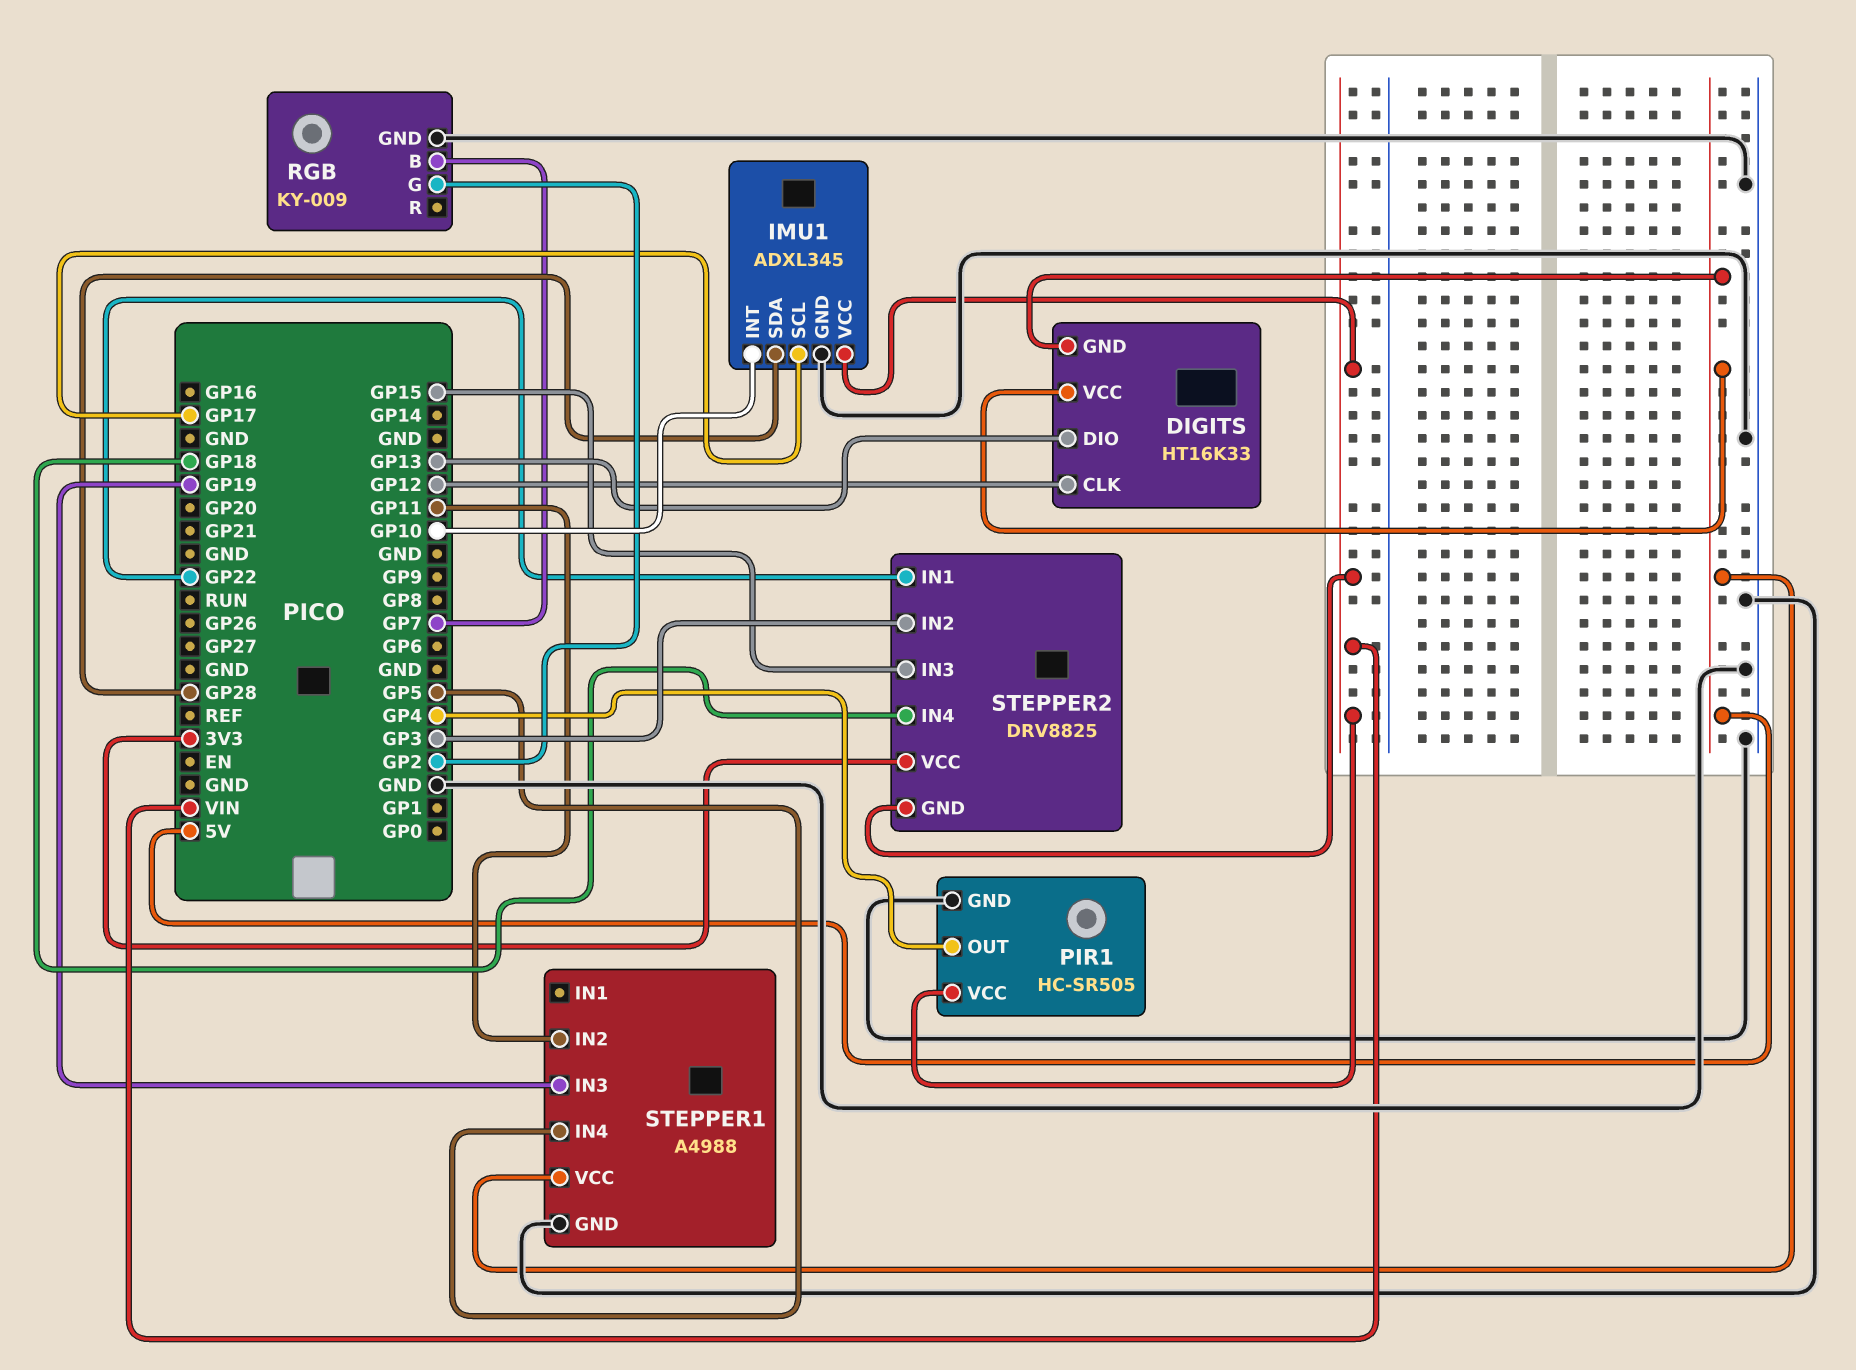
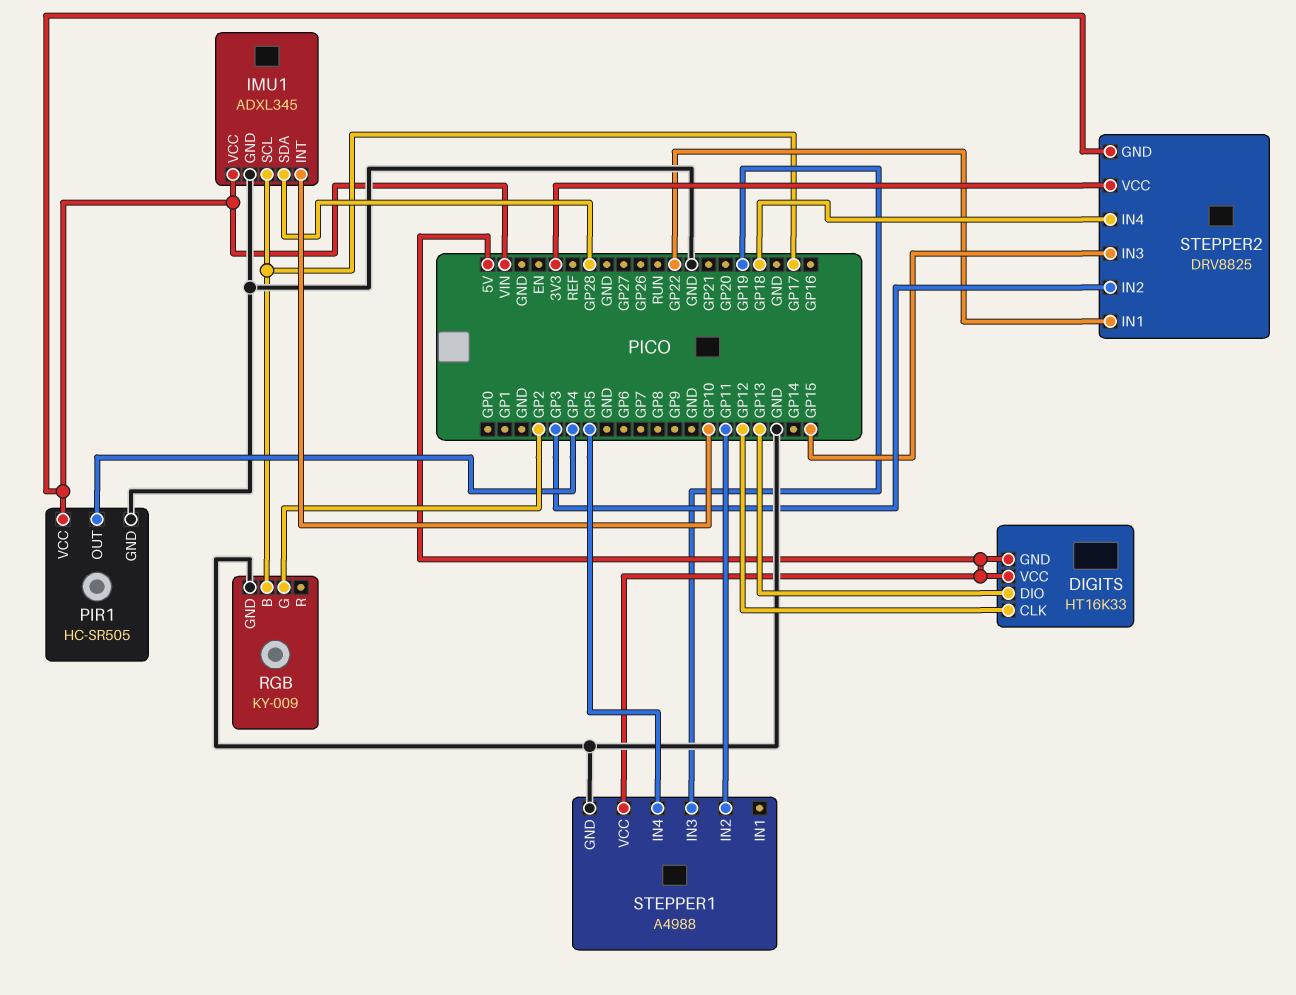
RGB pin B: GP7 -> GP17

